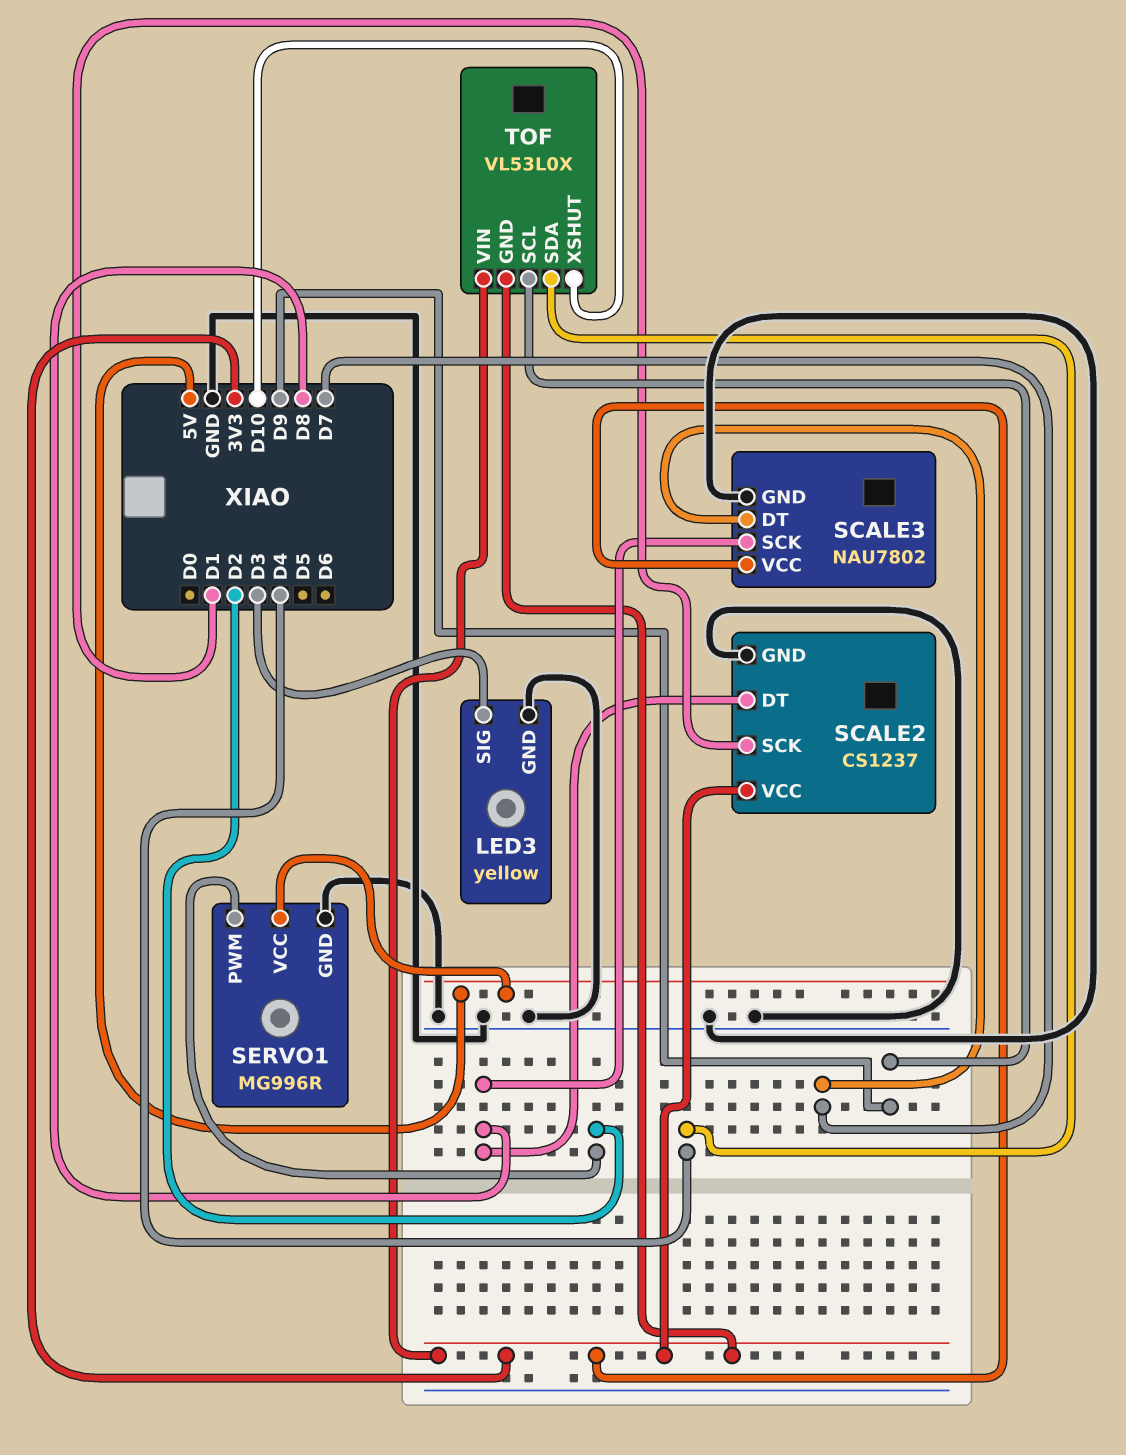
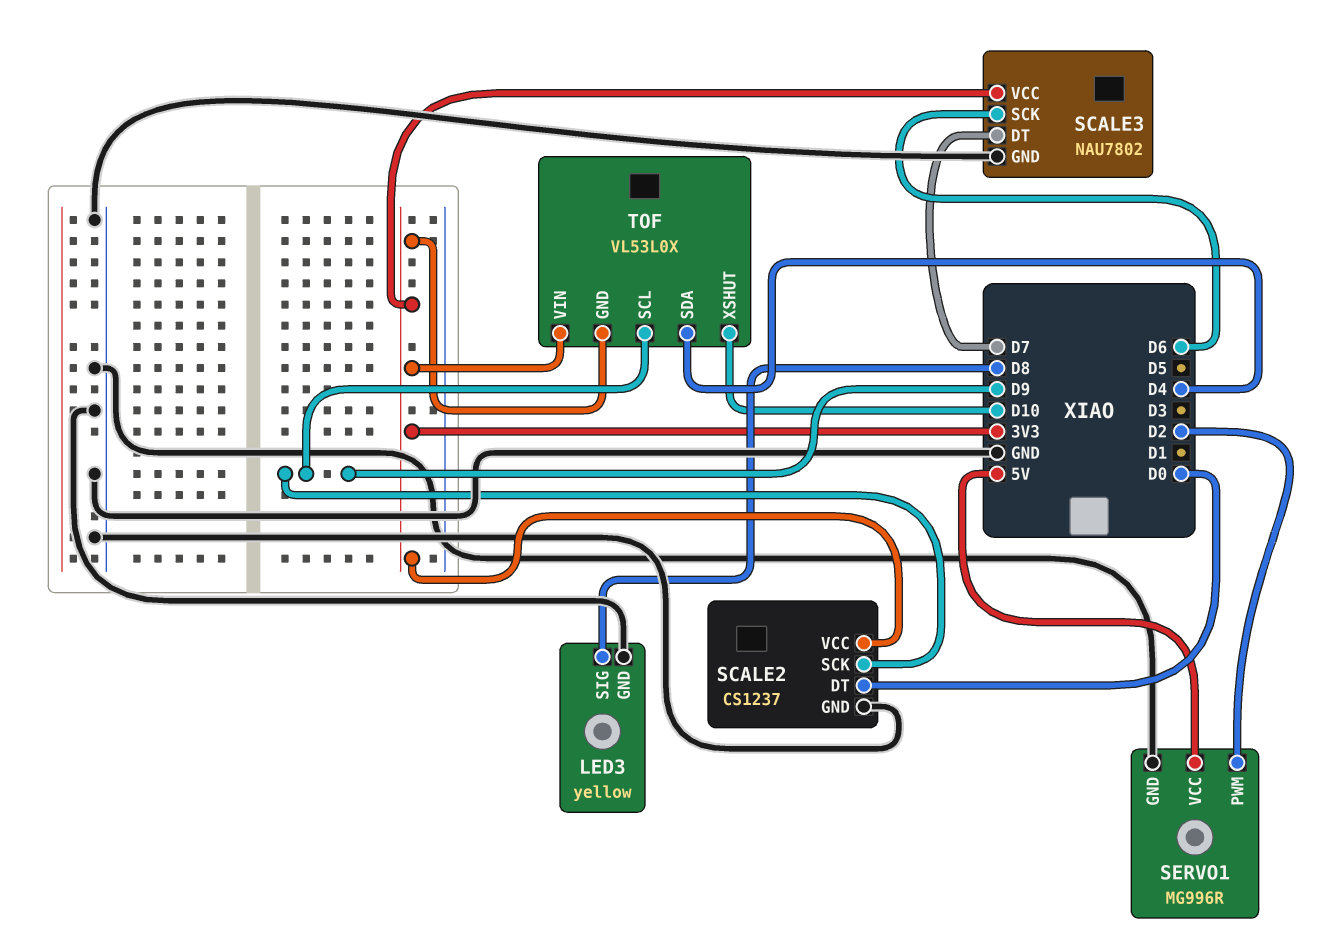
LED3 pin SIG: D3 -> D8
SCALE2 pin DT: D8 -> D0
SCALE2 pin SCK: D1 -> D9
SCALE3 pin SCK: D8 -> D6

